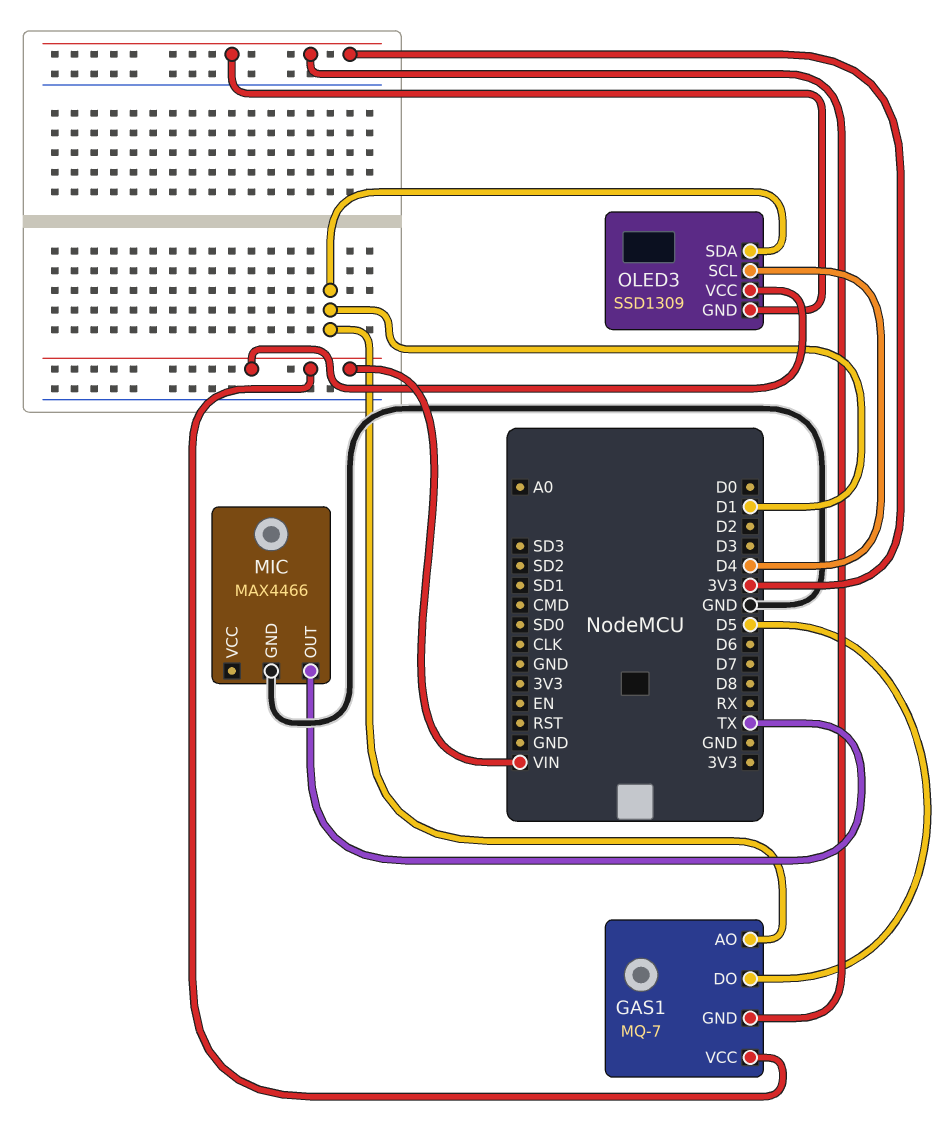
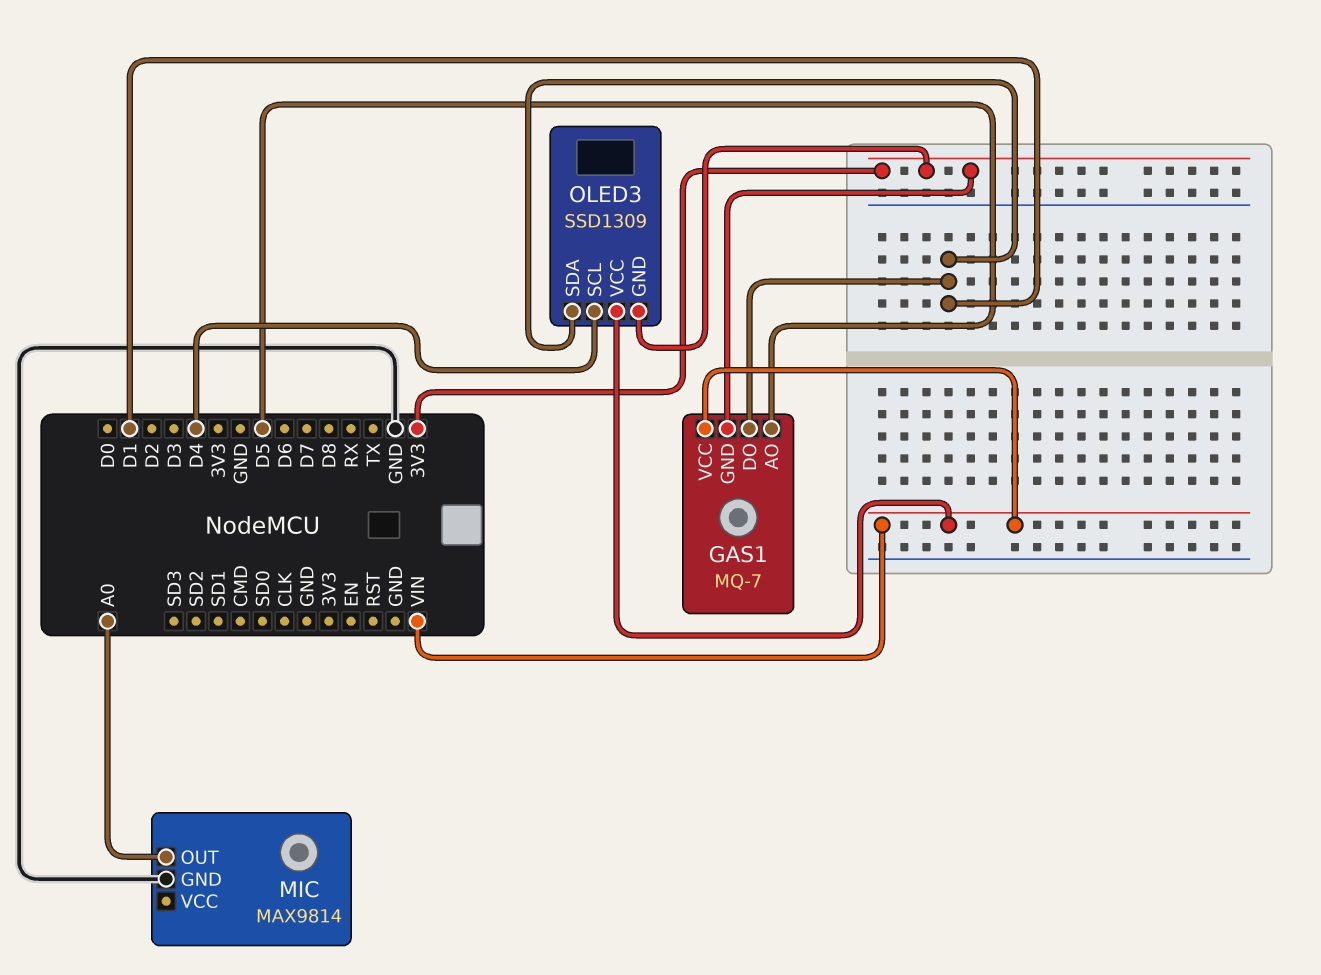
GAS1 pin AO: D1 -> D5
GAS1 pin DO: D5 -> D1
MIC: MAX4466 -> MAX9814
MIC pin OUT: TX -> A0

